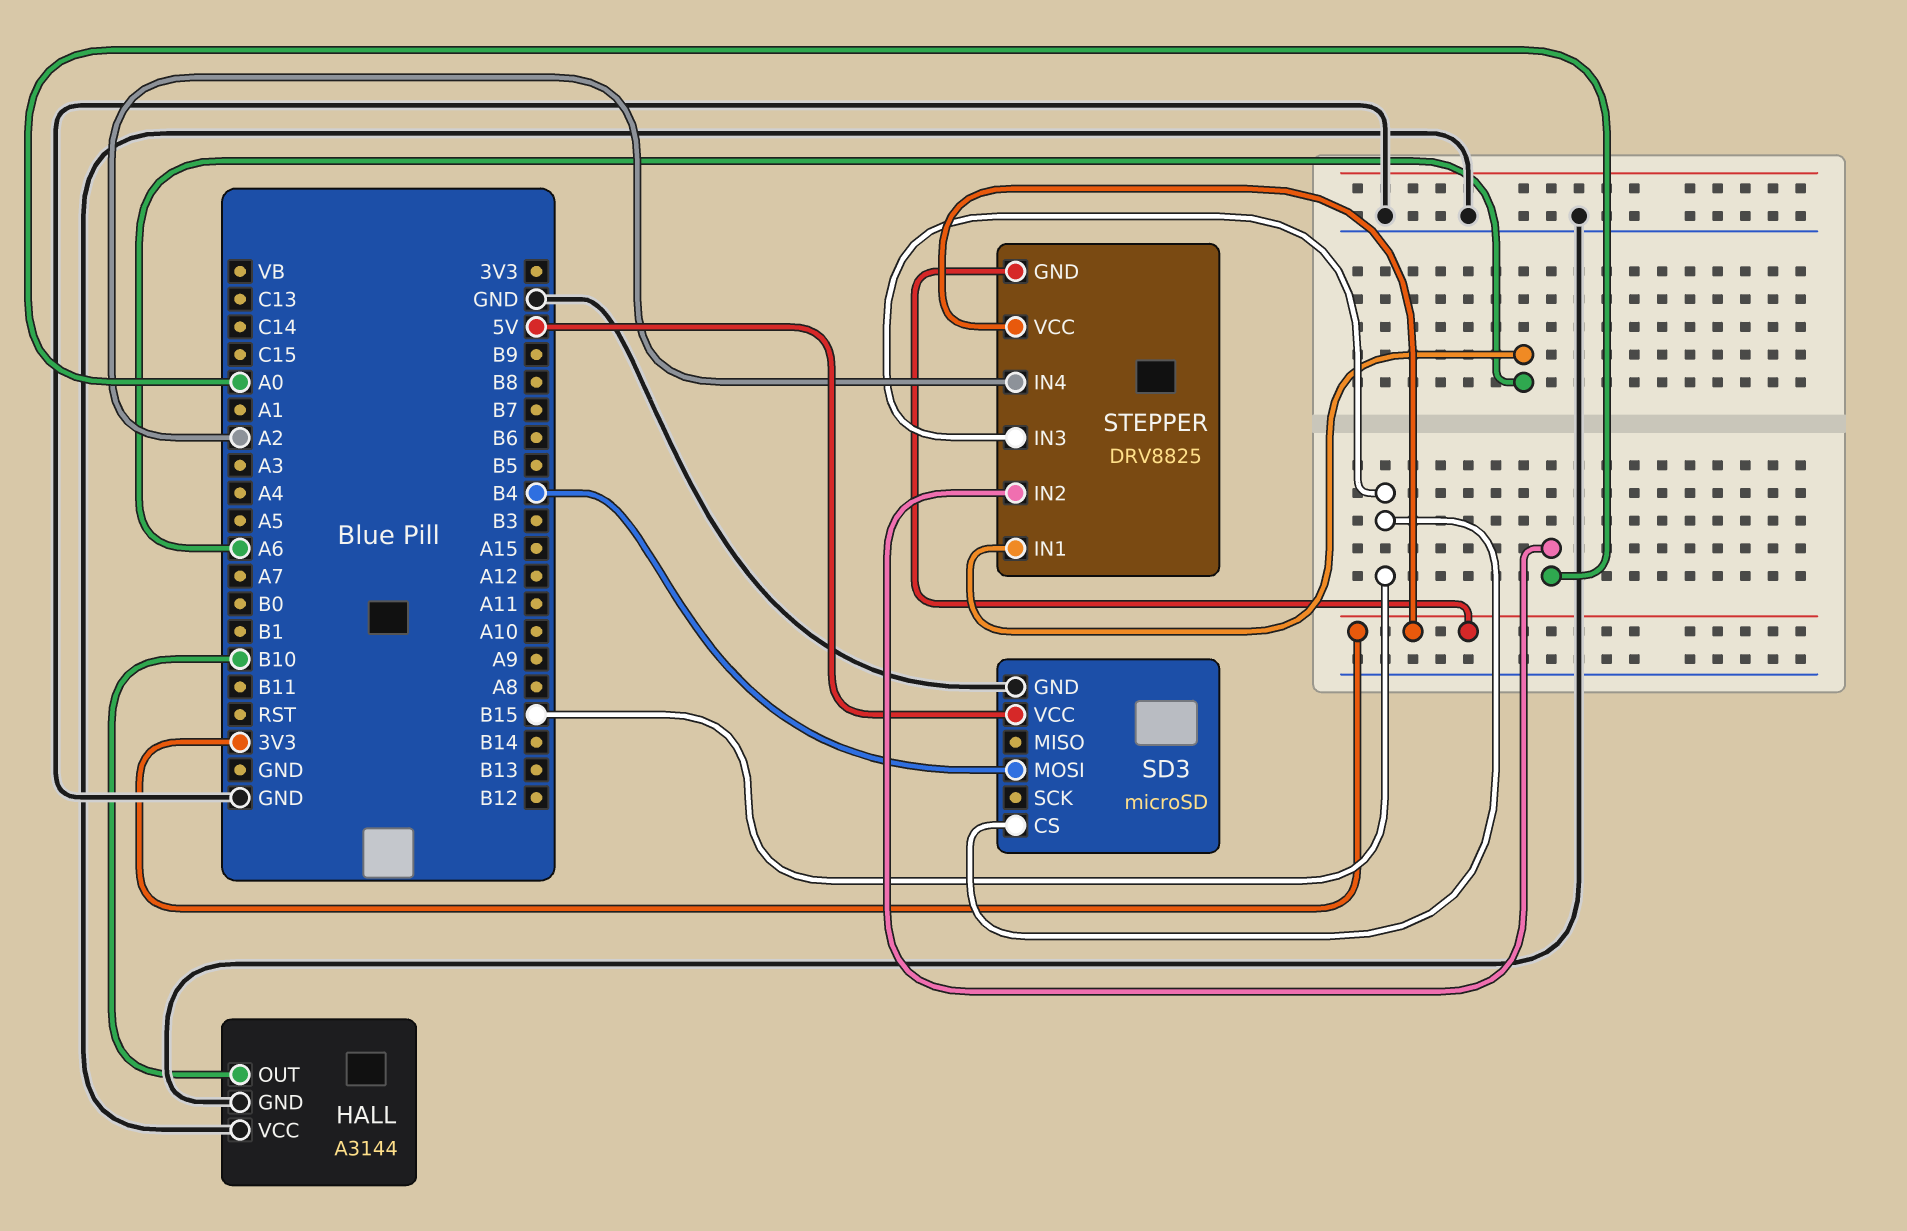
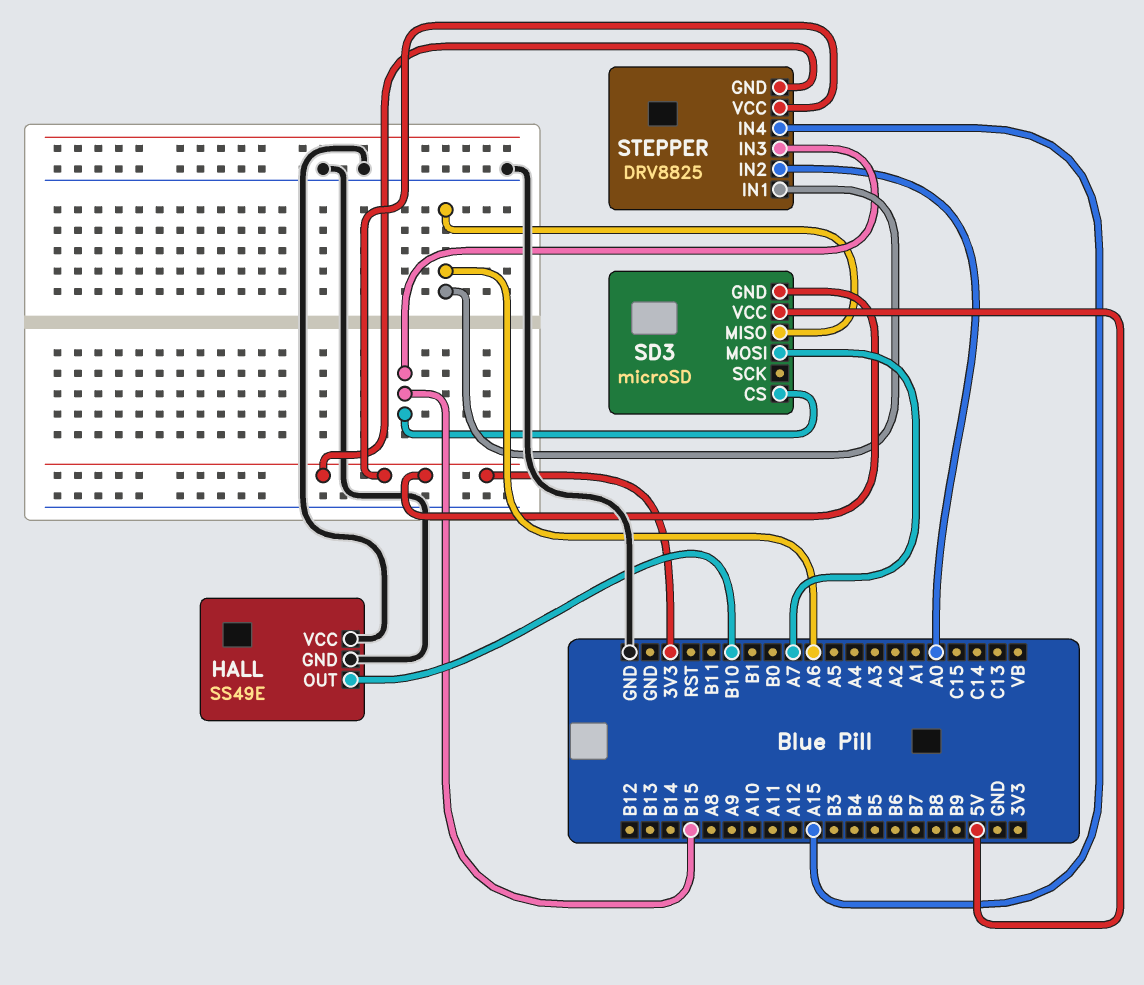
HALL: A3144 -> SS49E
SD3 pin GND: GND -> 3V3
SD3 pin MISO: none -> A6
SD3 pin MOSI: B4 -> A7
STEPPER pin IN4: A2 -> A15

